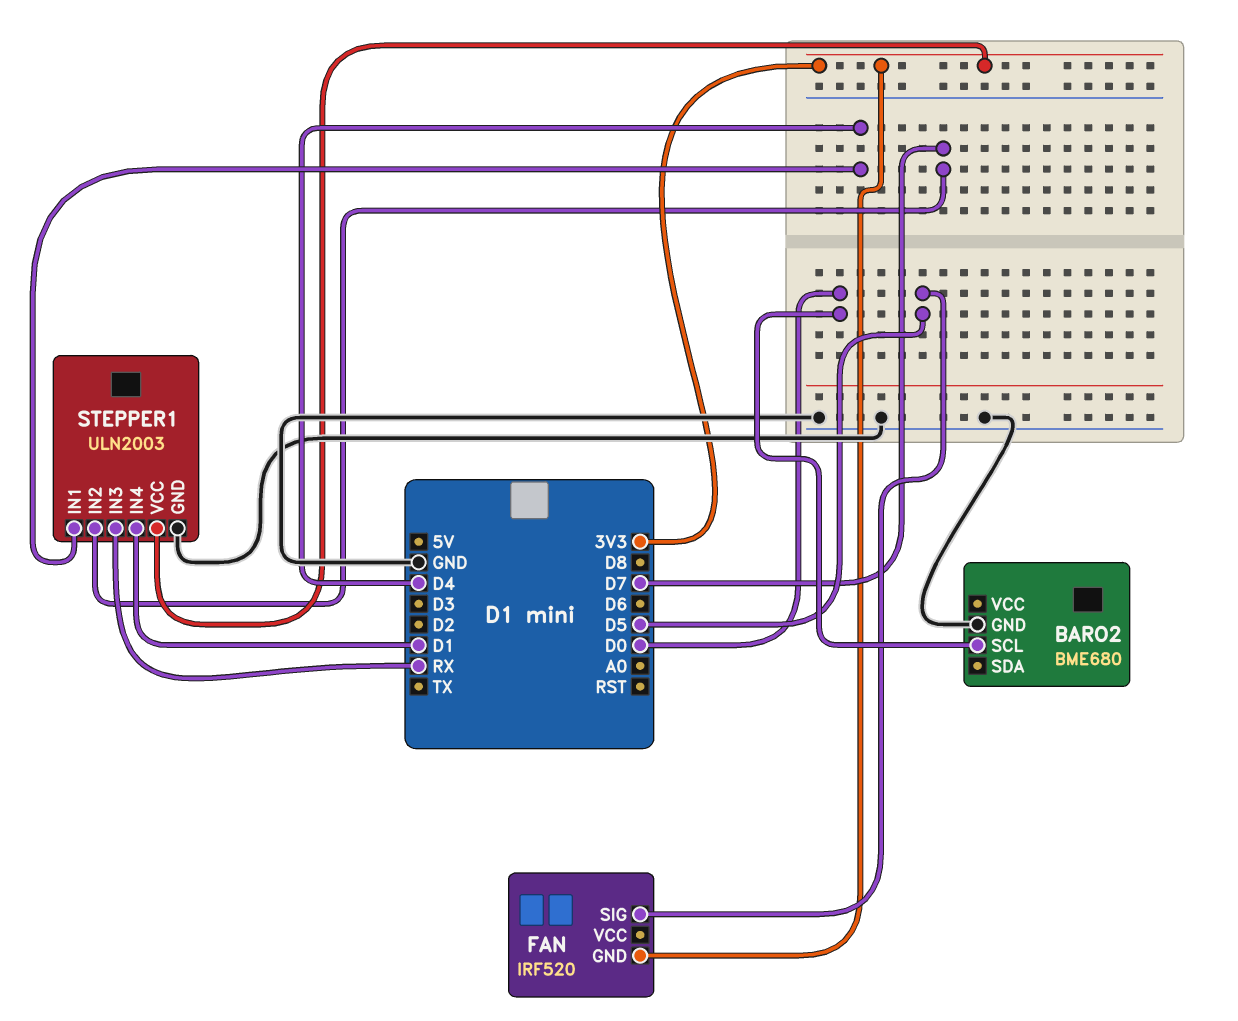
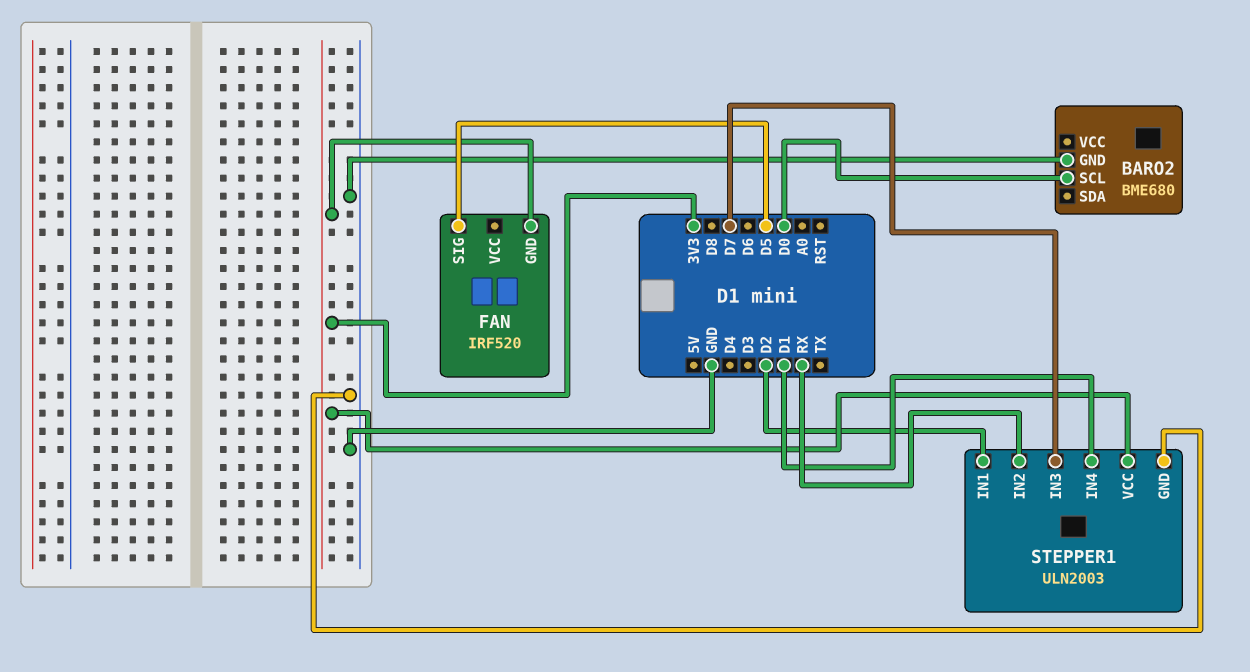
STEPPER1 pin IN1: D4 -> D2
STEPPER1 pin IN2: D7 -> RX
STEPPER1 pin IN3: RX -> D7

